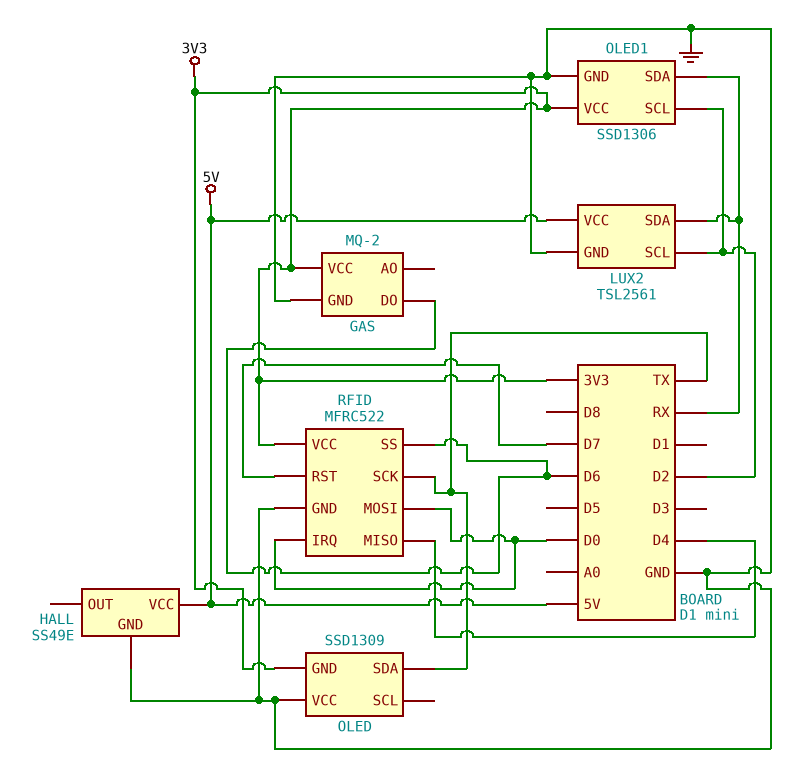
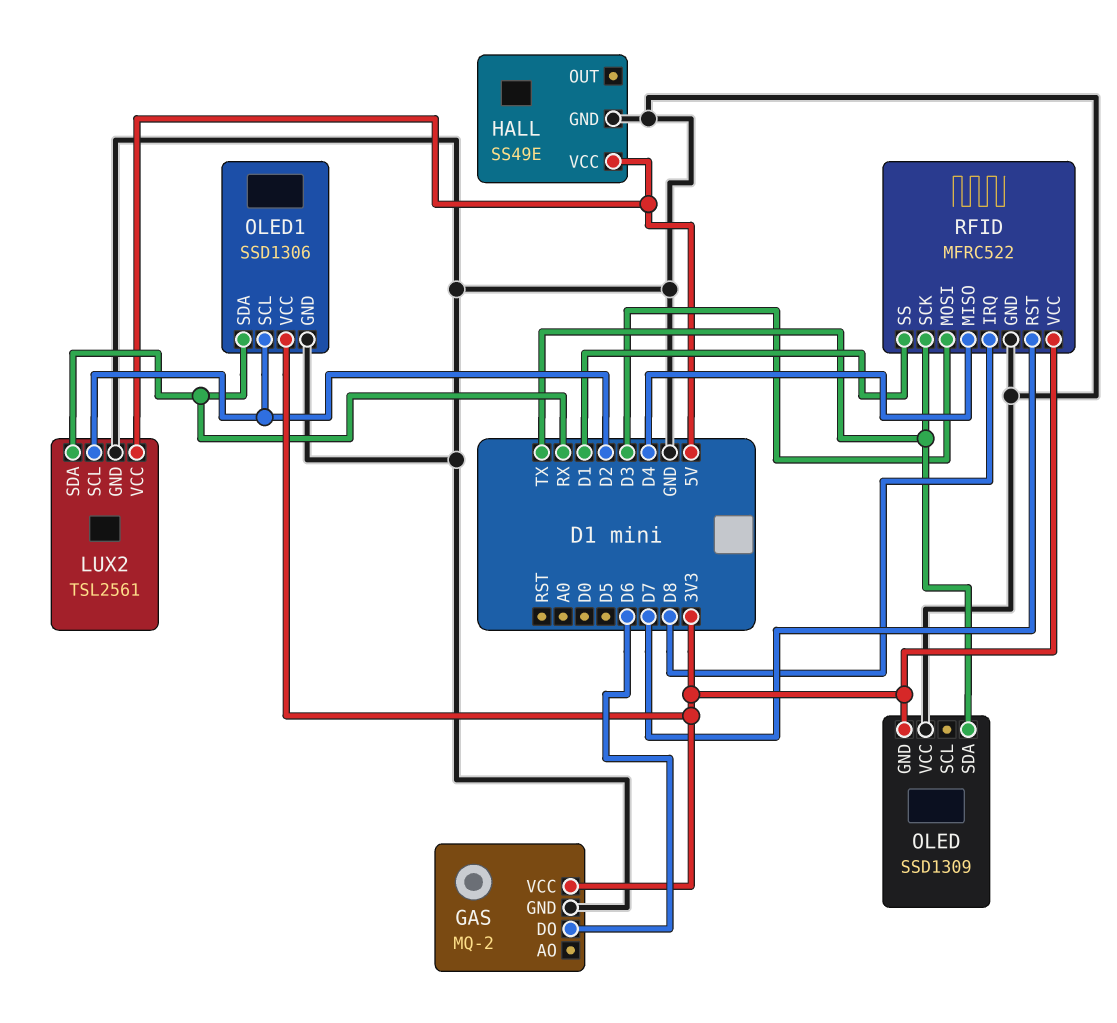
RFID pin IRQ: D0 -> D8
RFID pin MOSI: D0 -> D3
RFID pin SS: D6 -> D1

